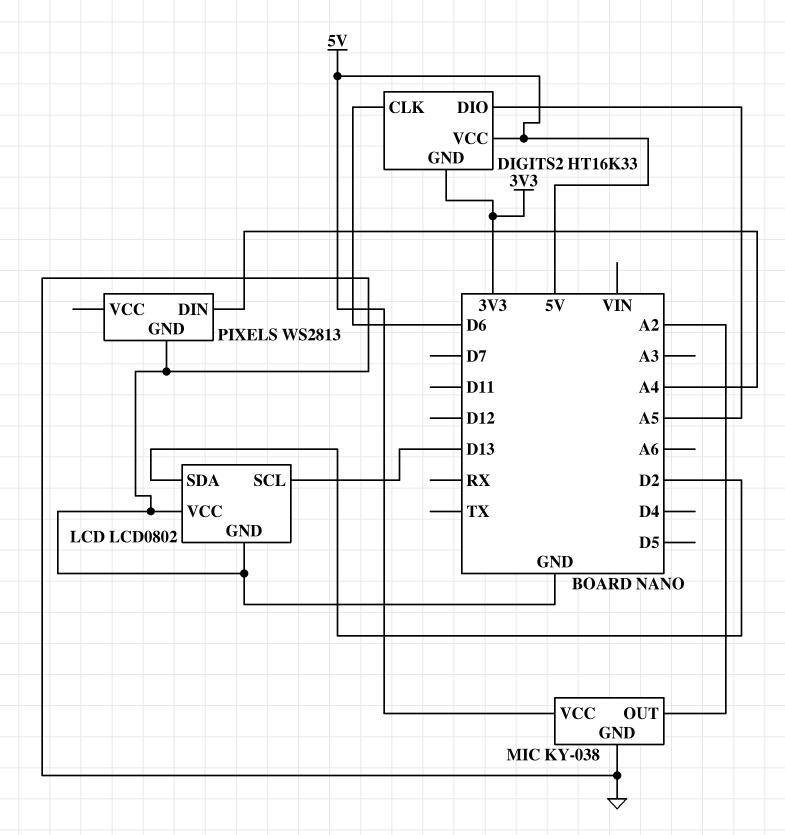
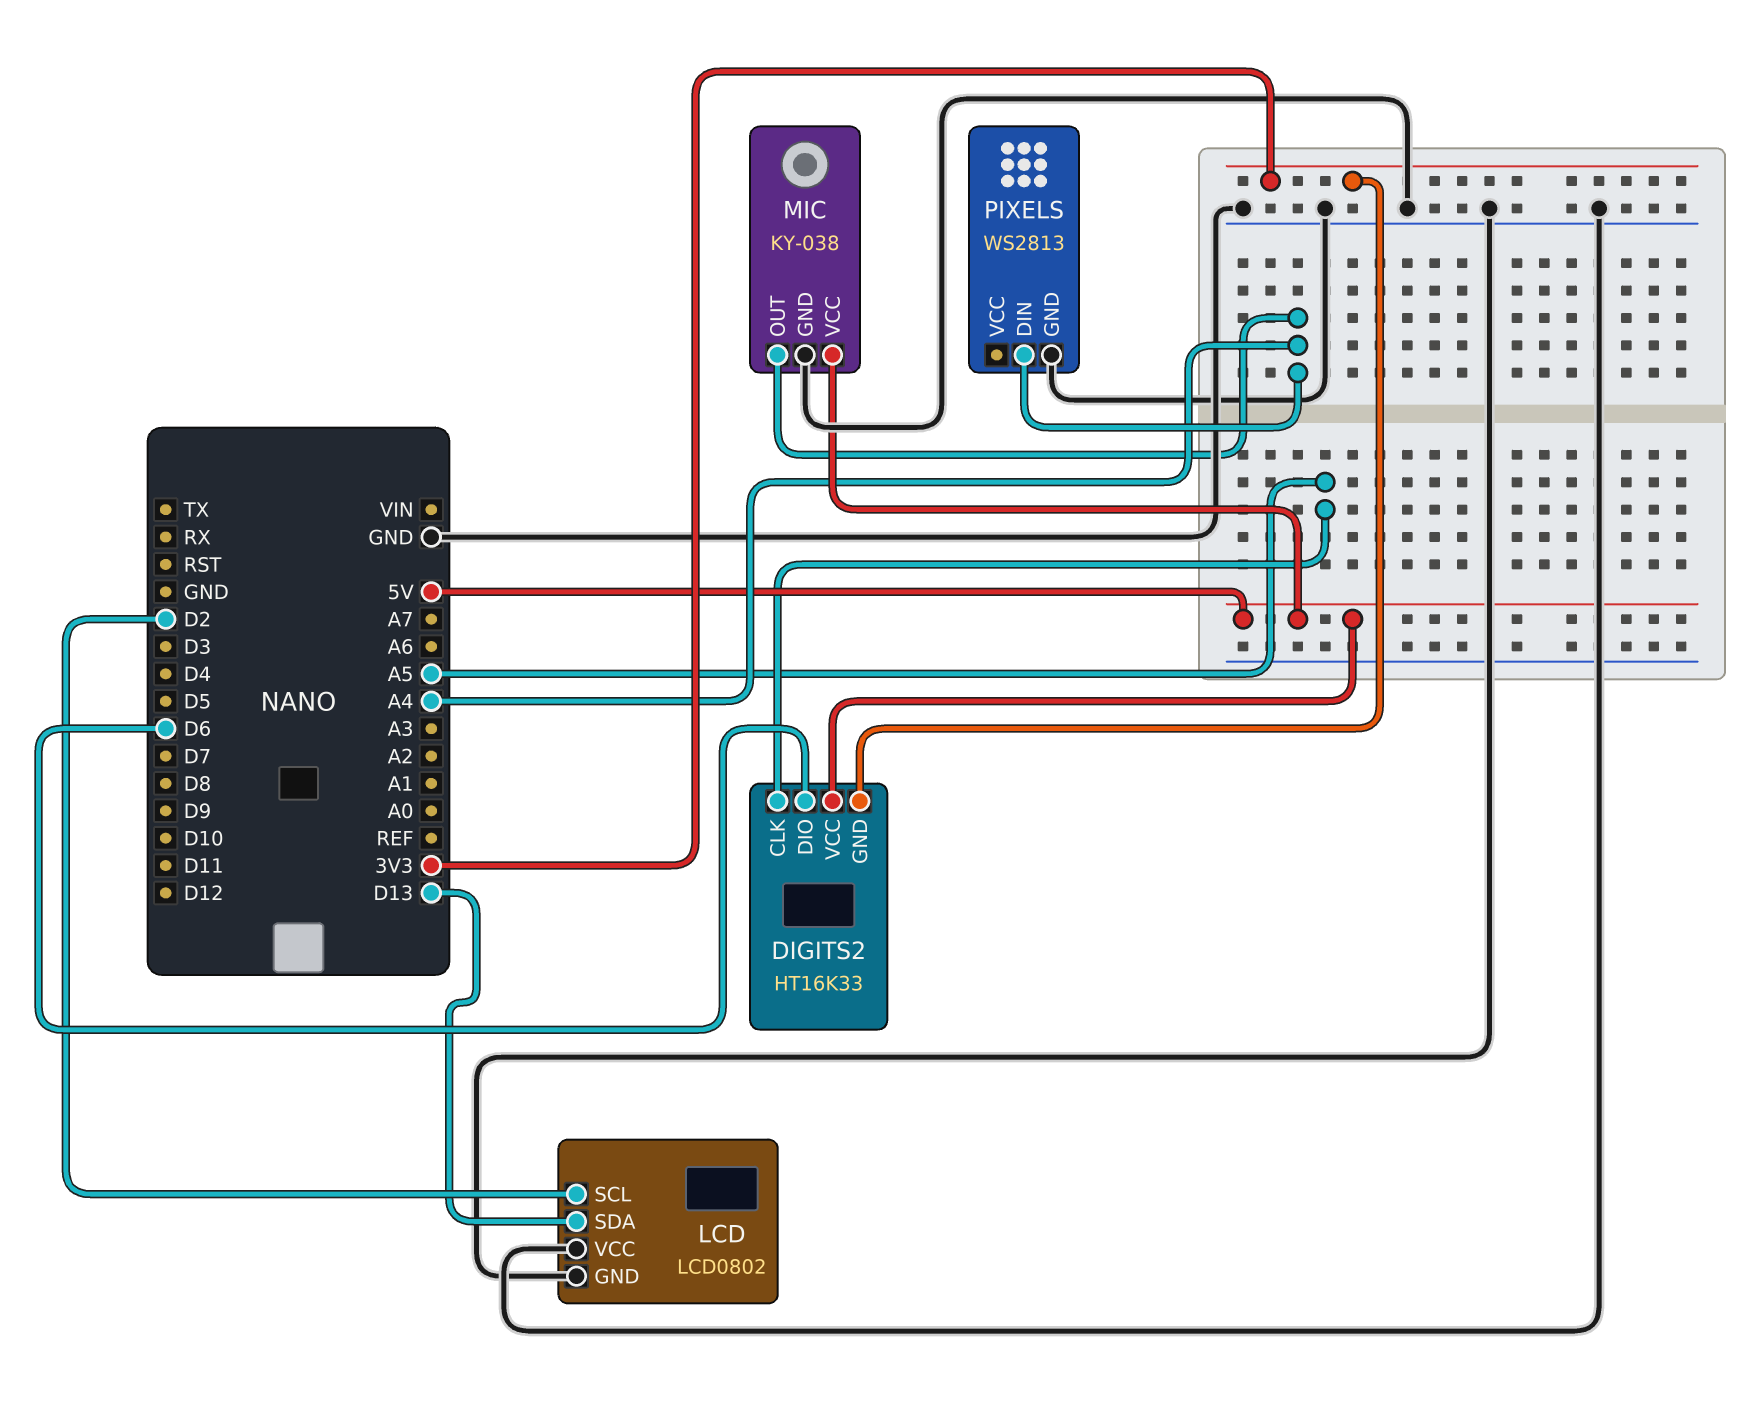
DIGITS2 pin CLK: D6 -> A5
DIGITS2 pin DIO: A5 -> D6
LCD pin SCL: D13 -> D2
LCD pin SDA: D2 -> D13
MIC pin OUT: A2 -> A4

